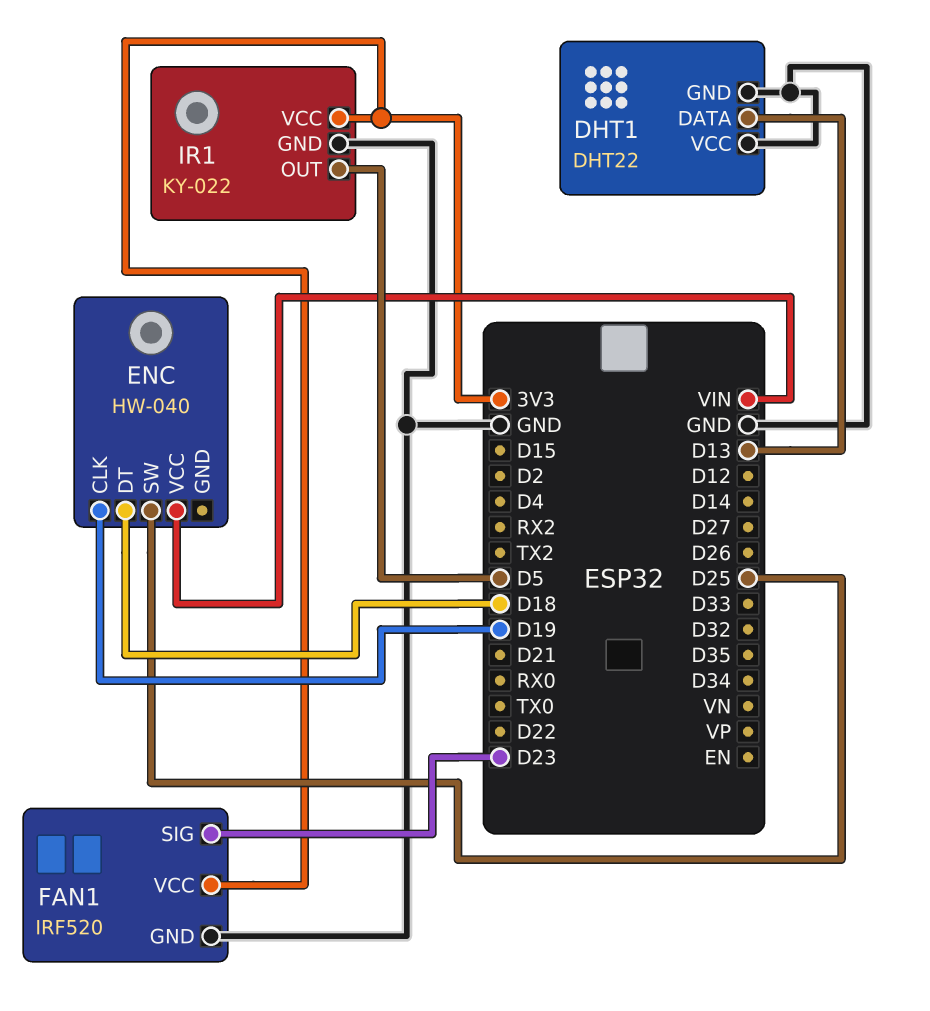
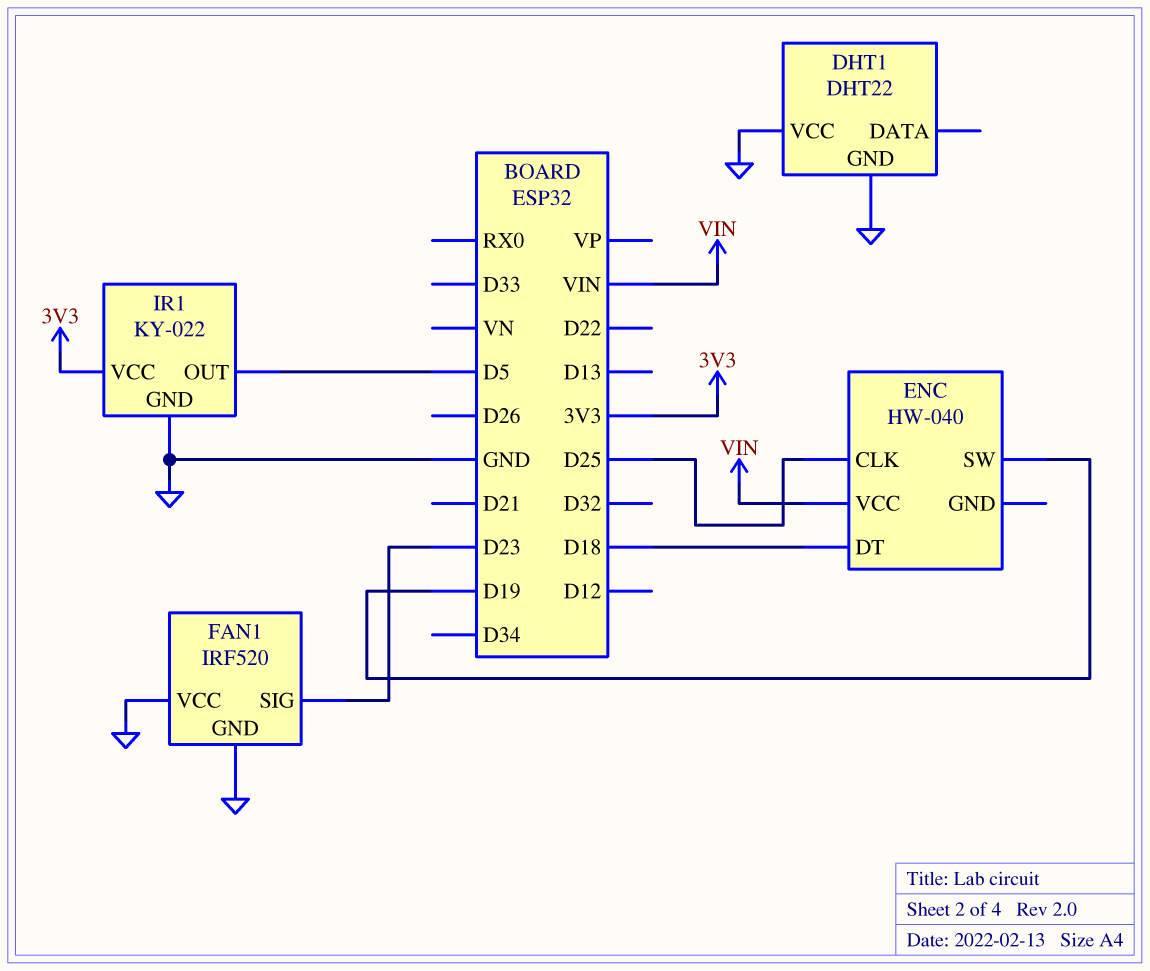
DHT1 pin DATA: D13 -> none
ENC pin CLK: D19 -> D25
ENC pin SW: D25 -> D19
FAN1 pin VCC: 3V3 -> GND

